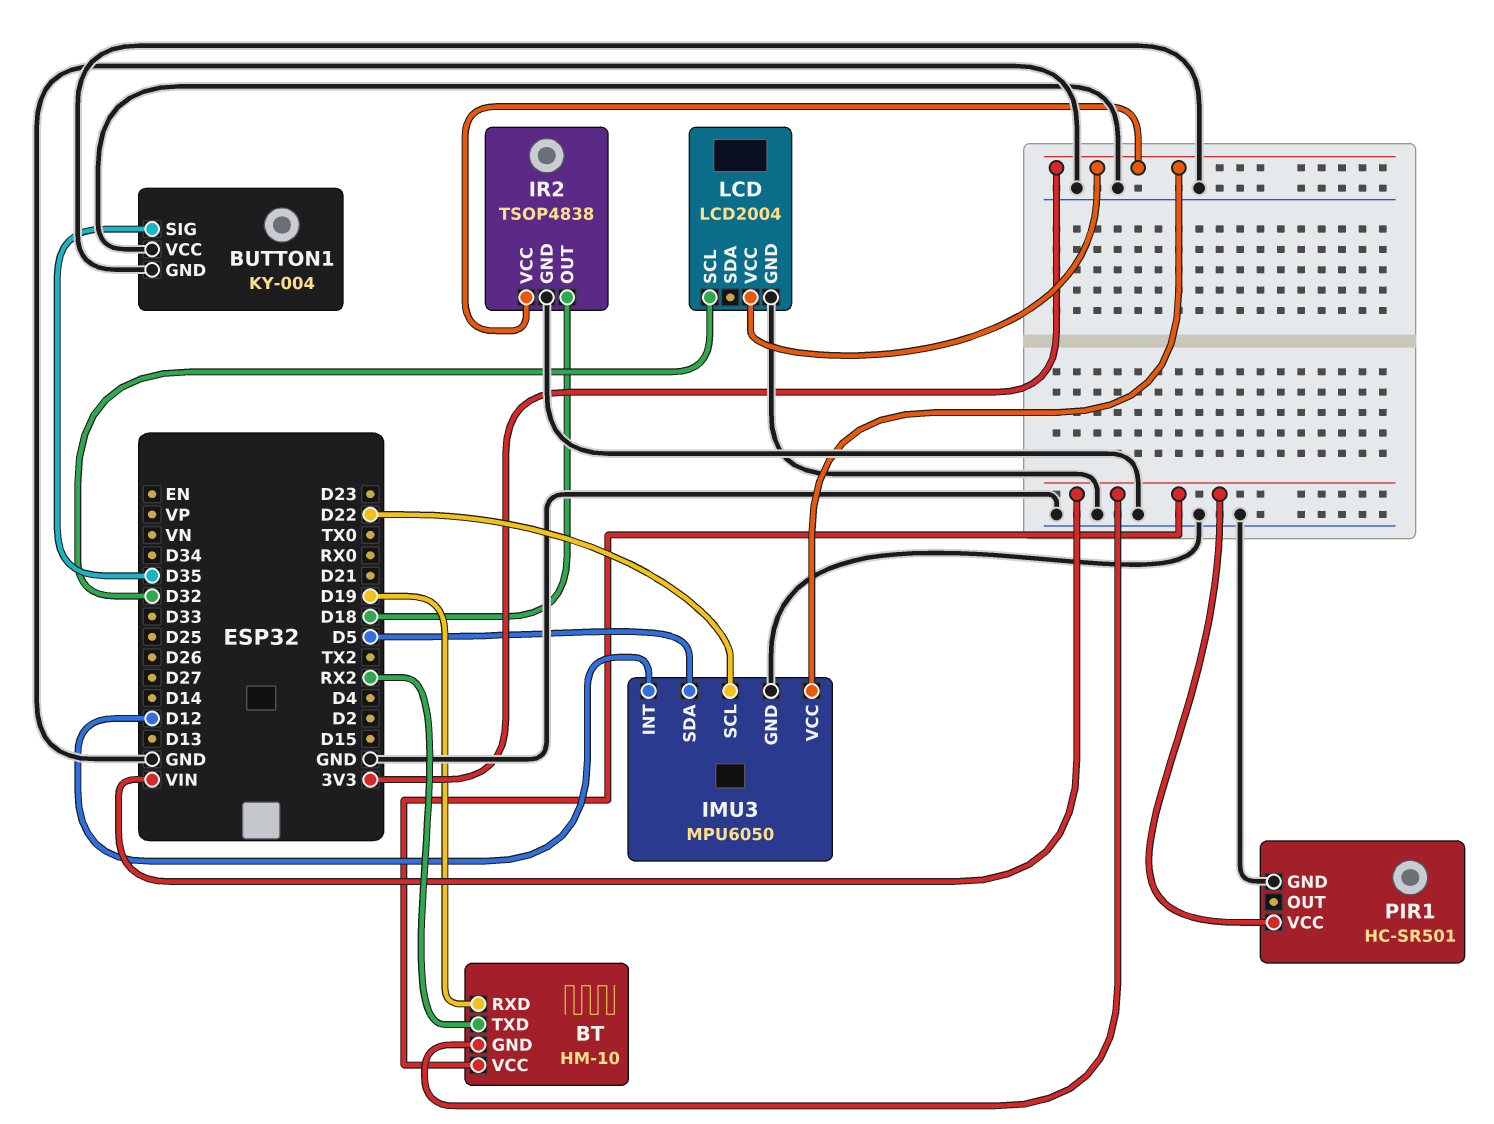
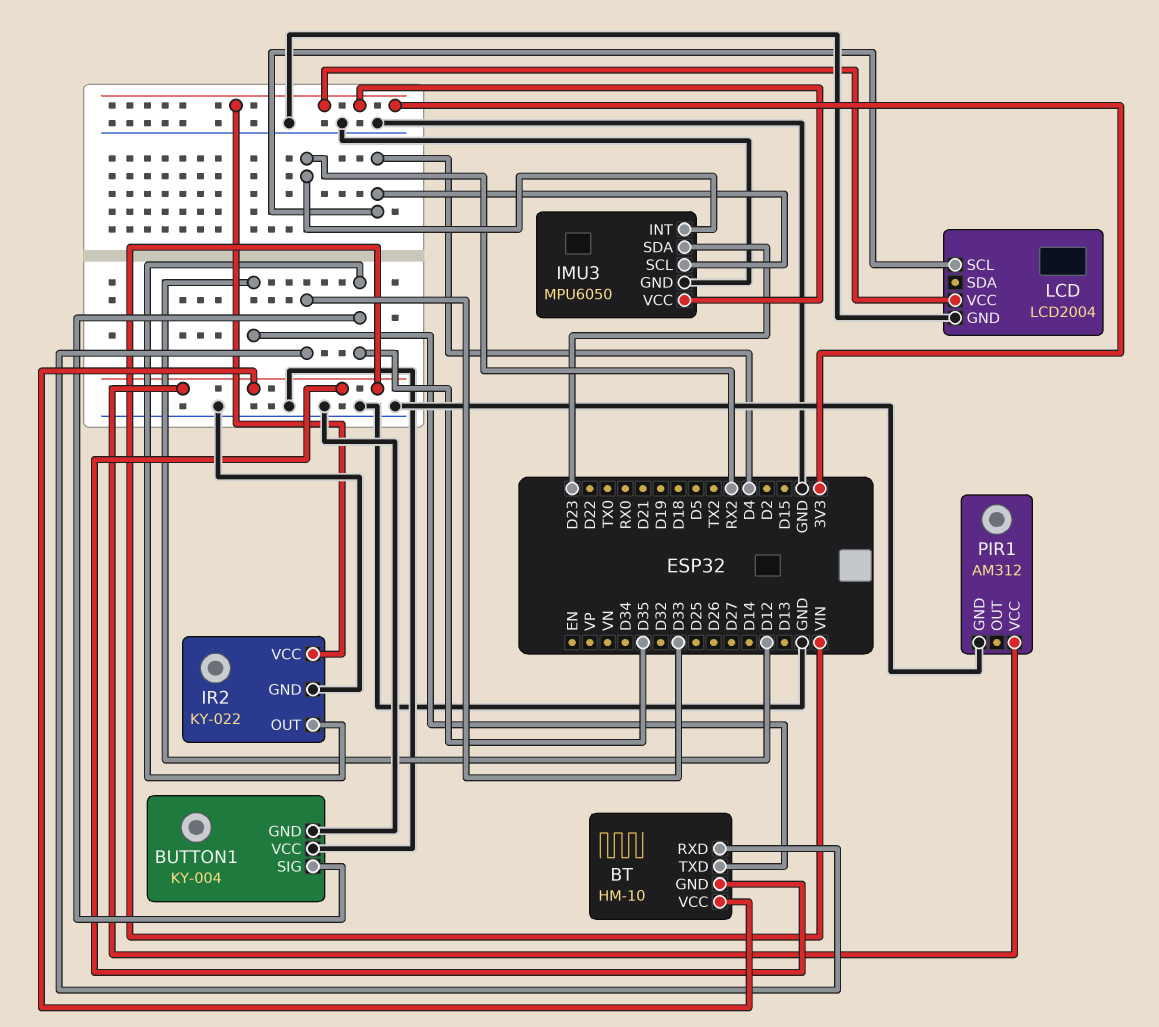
BT pin RXD: D19 -> D33
BT pin TXD: RX2 -> D12
IMU3 pin INT: D12 -> RX2
IMU3 pin SCL: D22 -> D4
IMU3 pin SDA: D5 -> D23
IR2: TSOP4838 -> KY-022
IR2 pin OUT: D18 -> D35
LCD pin SCL: D32 -> D4
PIR1: HC-SR501 -> AM312

